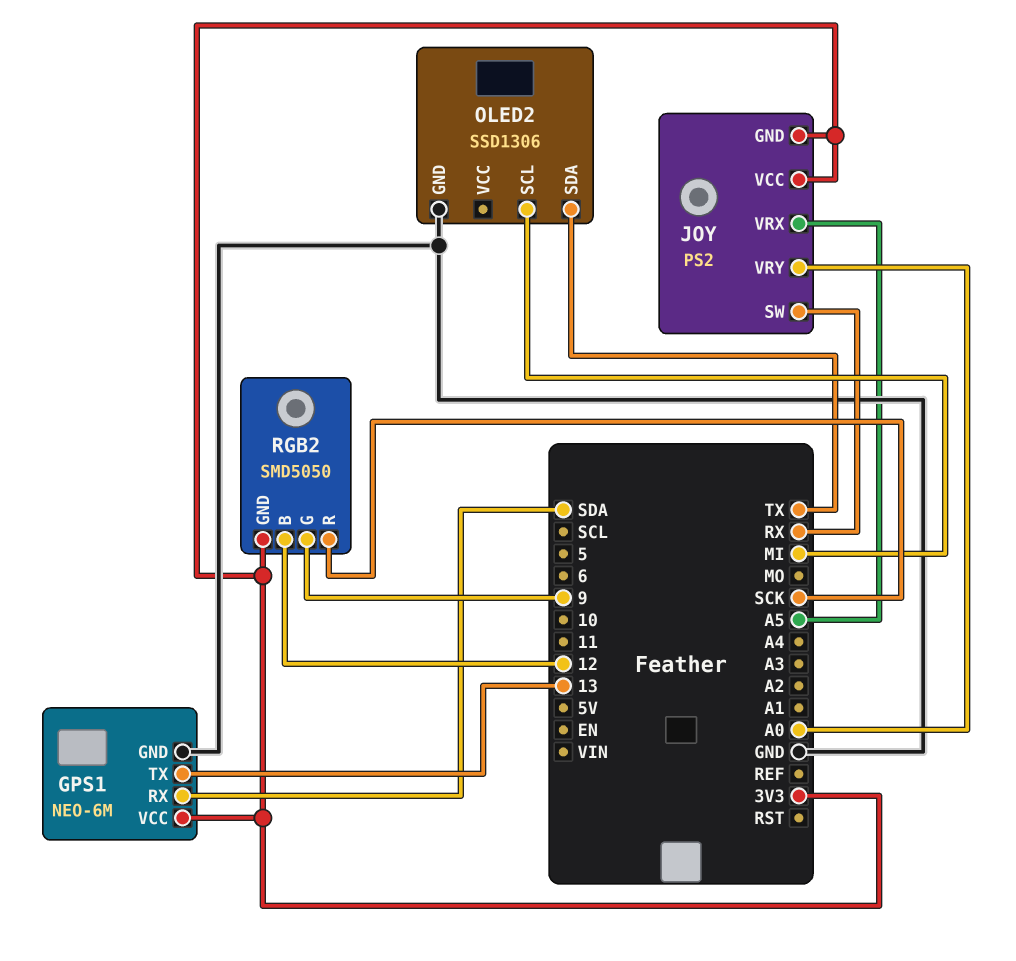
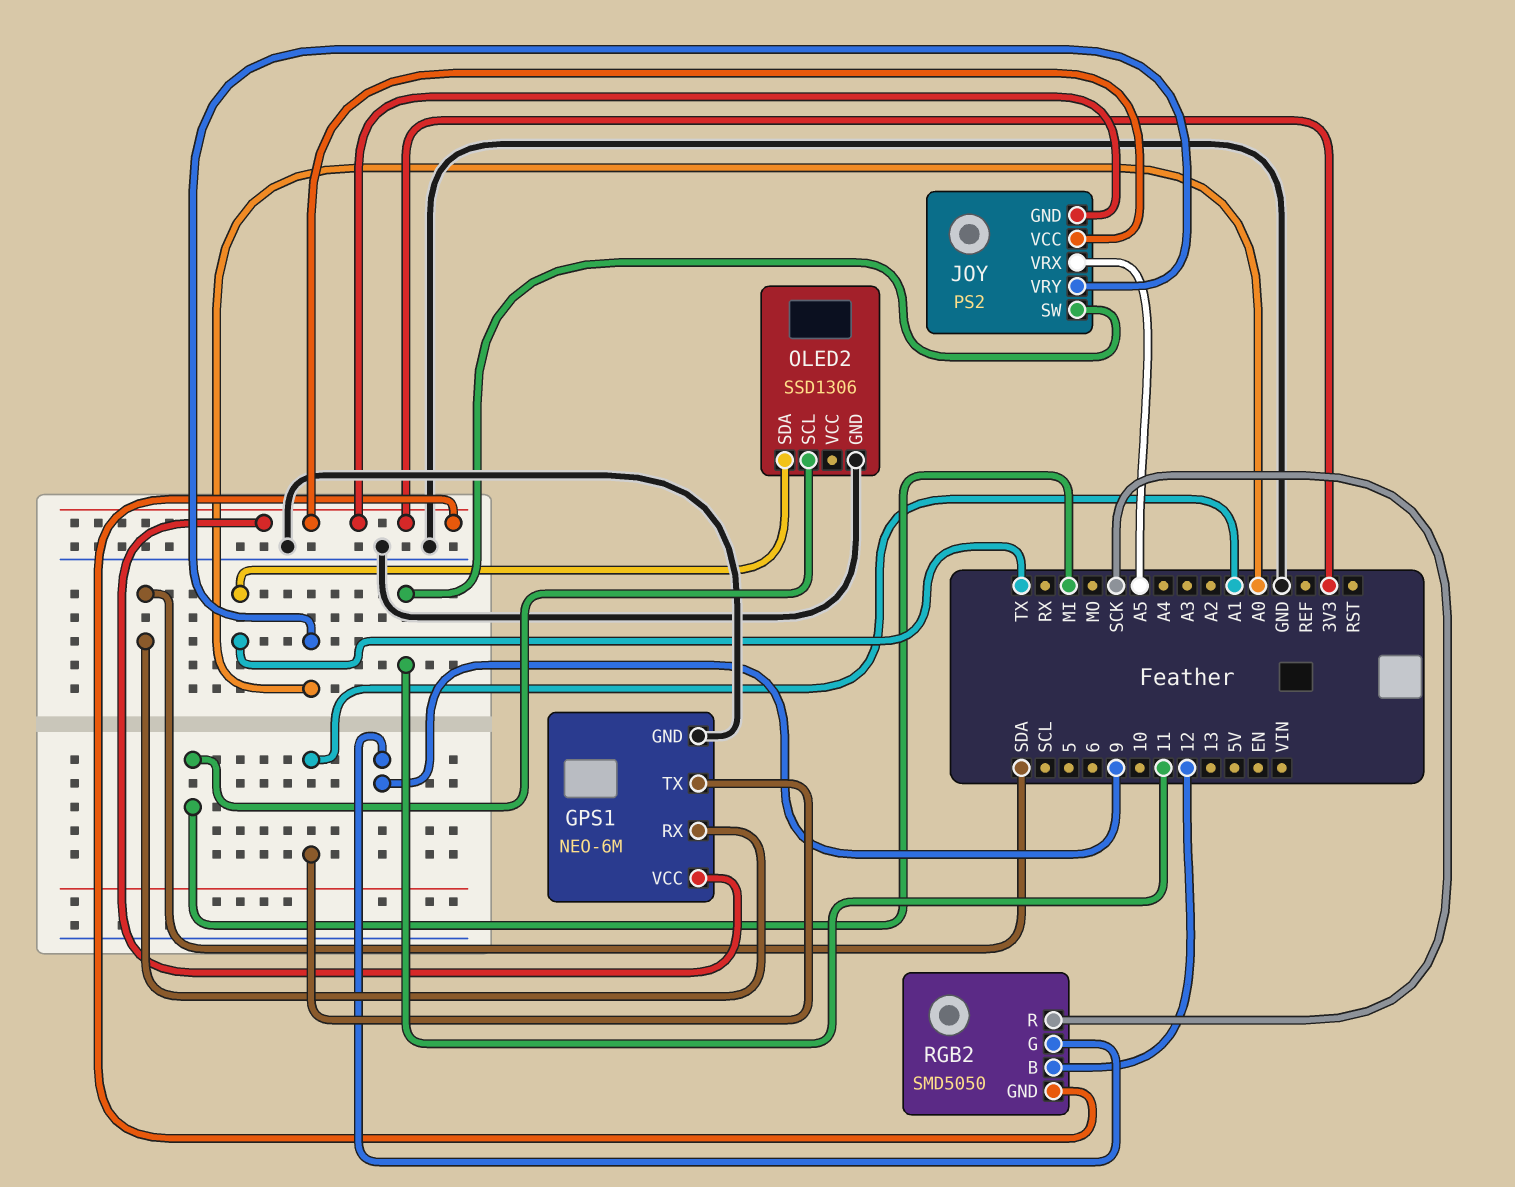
GPS1 pin TX: 13 -> A1
JOY pin SW: RX -> 11

